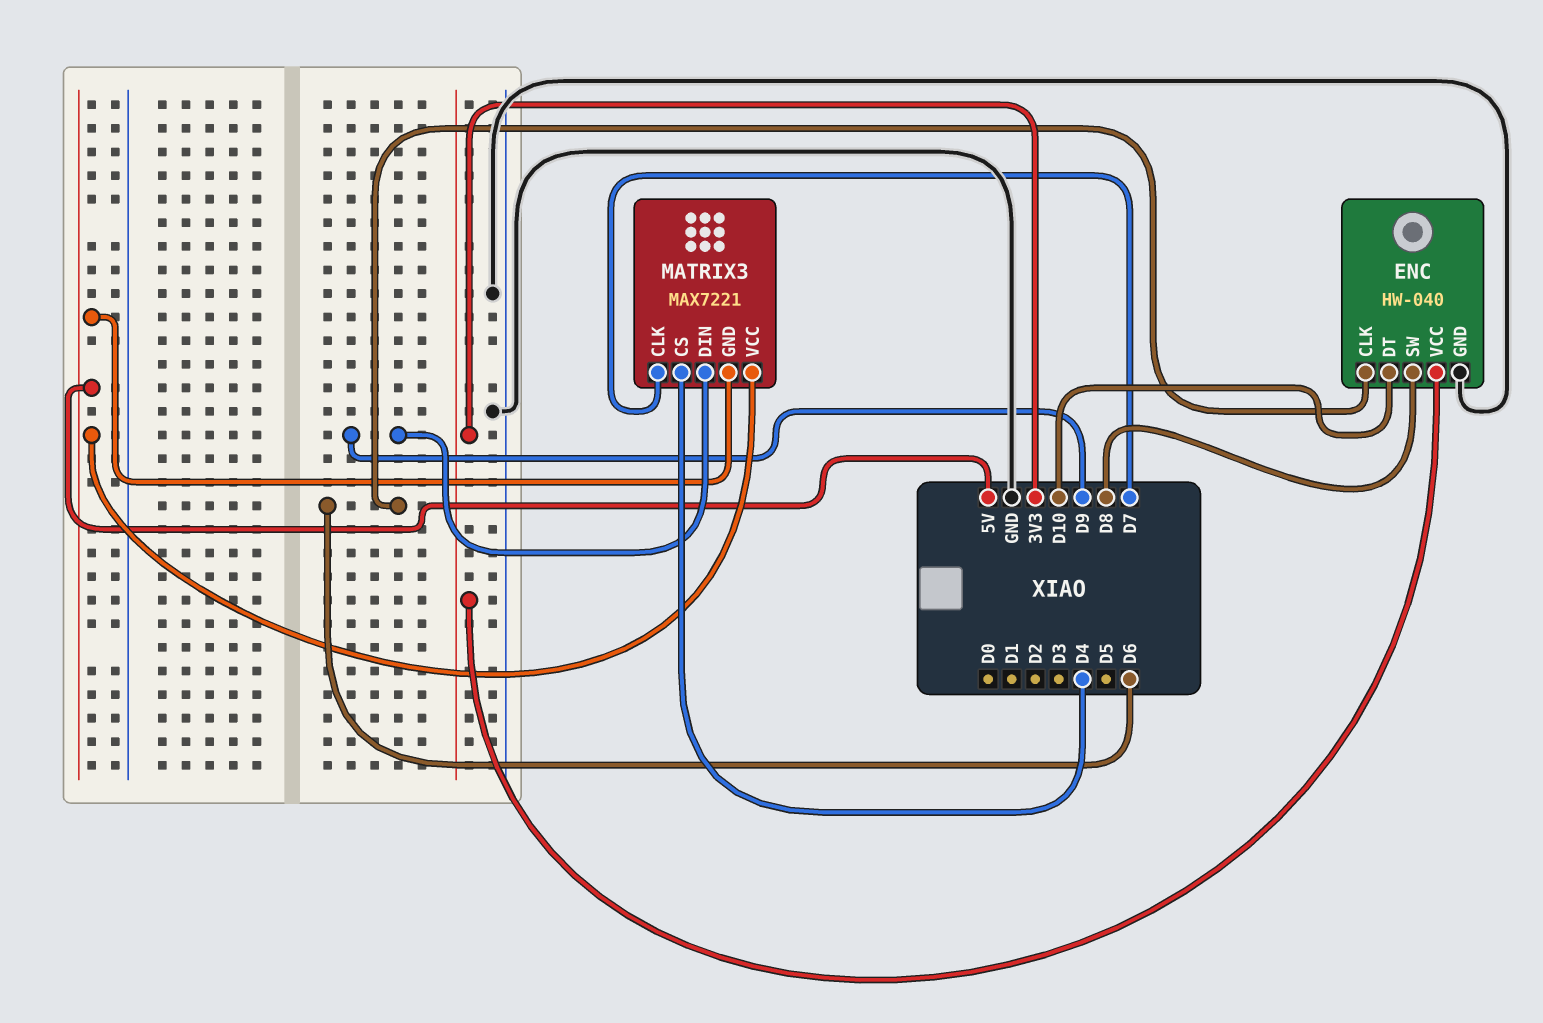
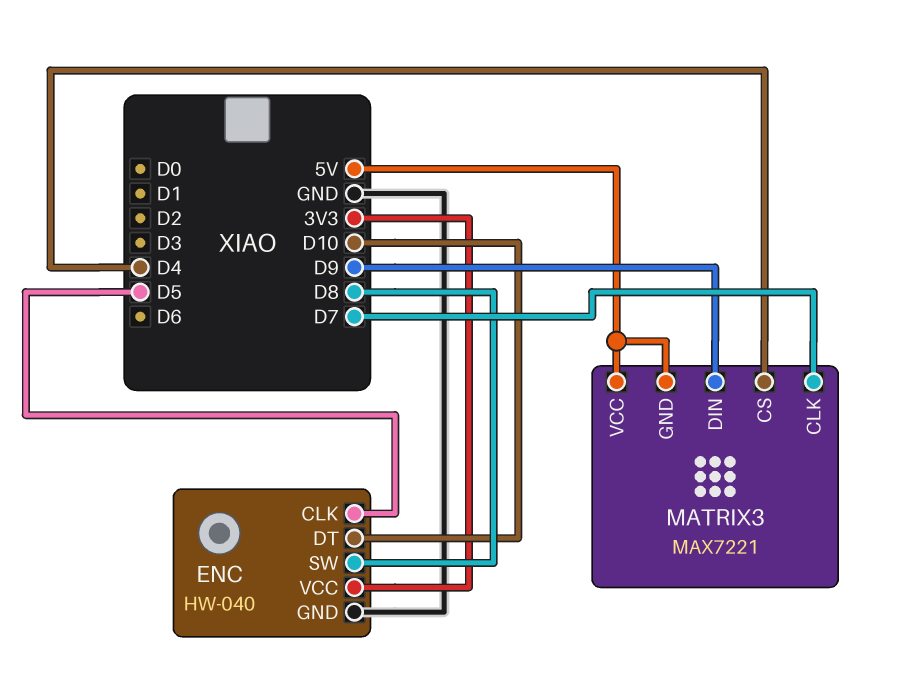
ENC pin CLK: D6 -> D5

